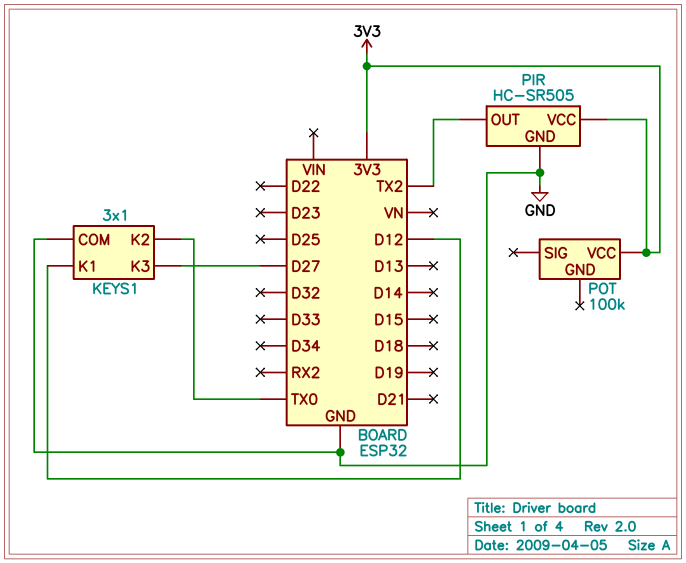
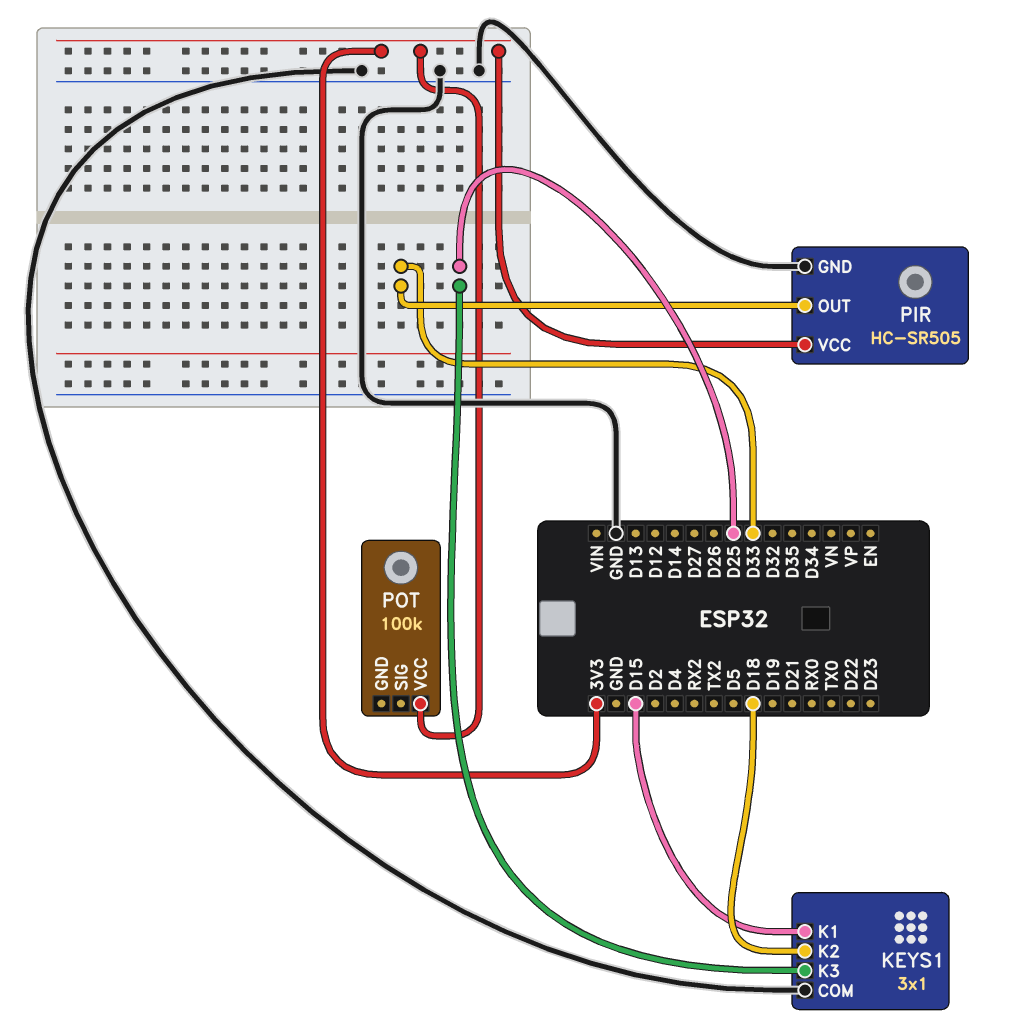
KEYS1 pin K1: D12 -> D15
KEYS1 pin K2: TX0 -> D18
KEYS1 pin K3: D27 -> D25
PIR pin OUT: TX2 -> D33

